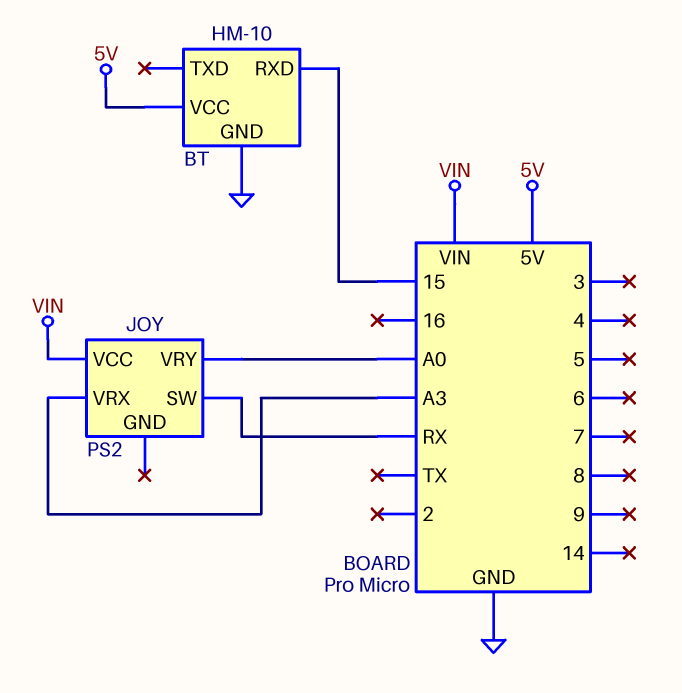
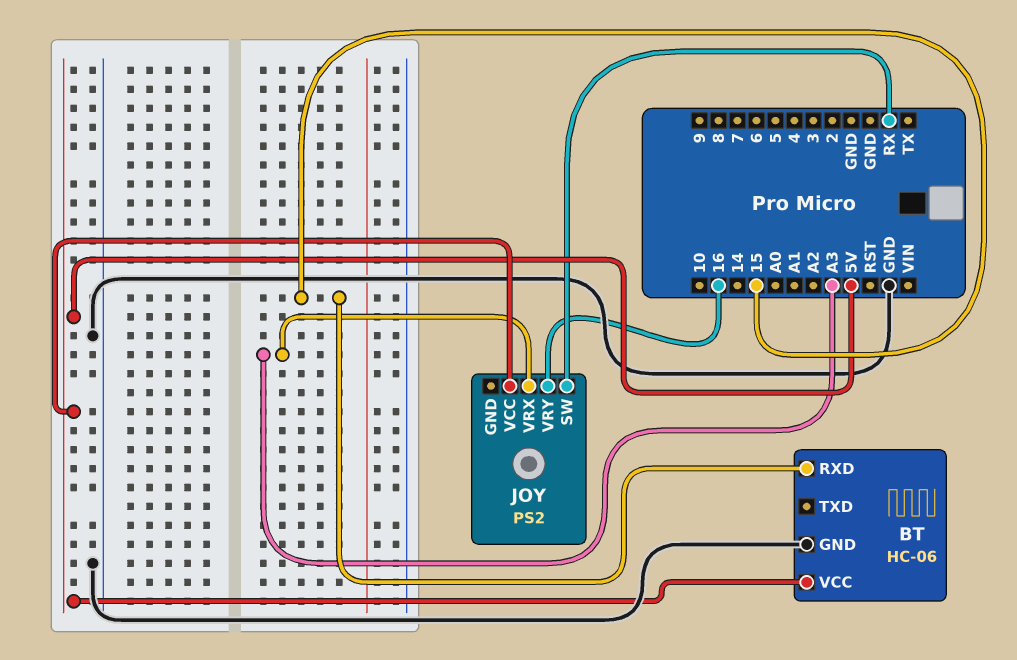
BT: HM-10 -> HC-06
JOY pin VCC: VIN -> 5V
JOY pin VRY: A0 -> 16

